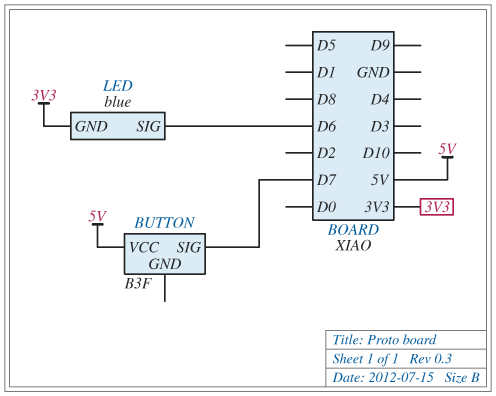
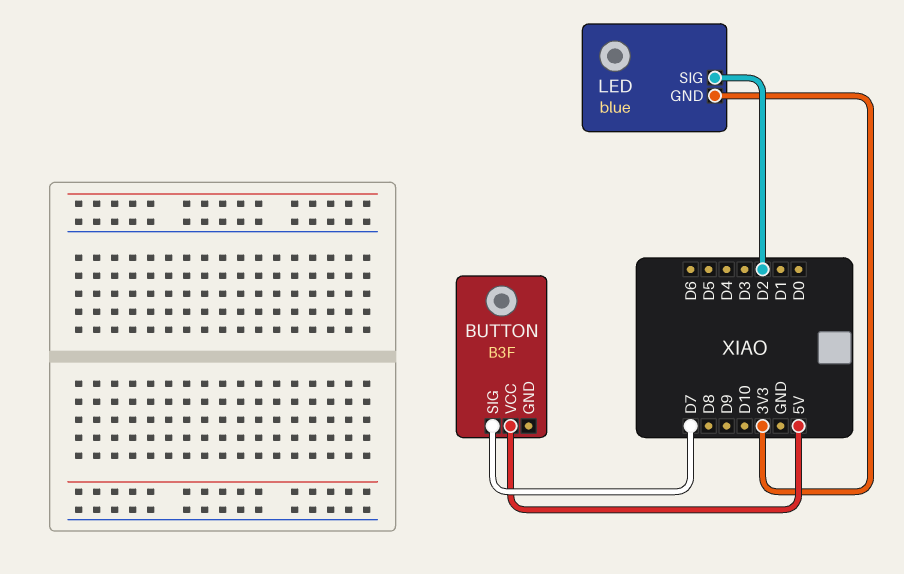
LED pin SIG: D6 -> D2

